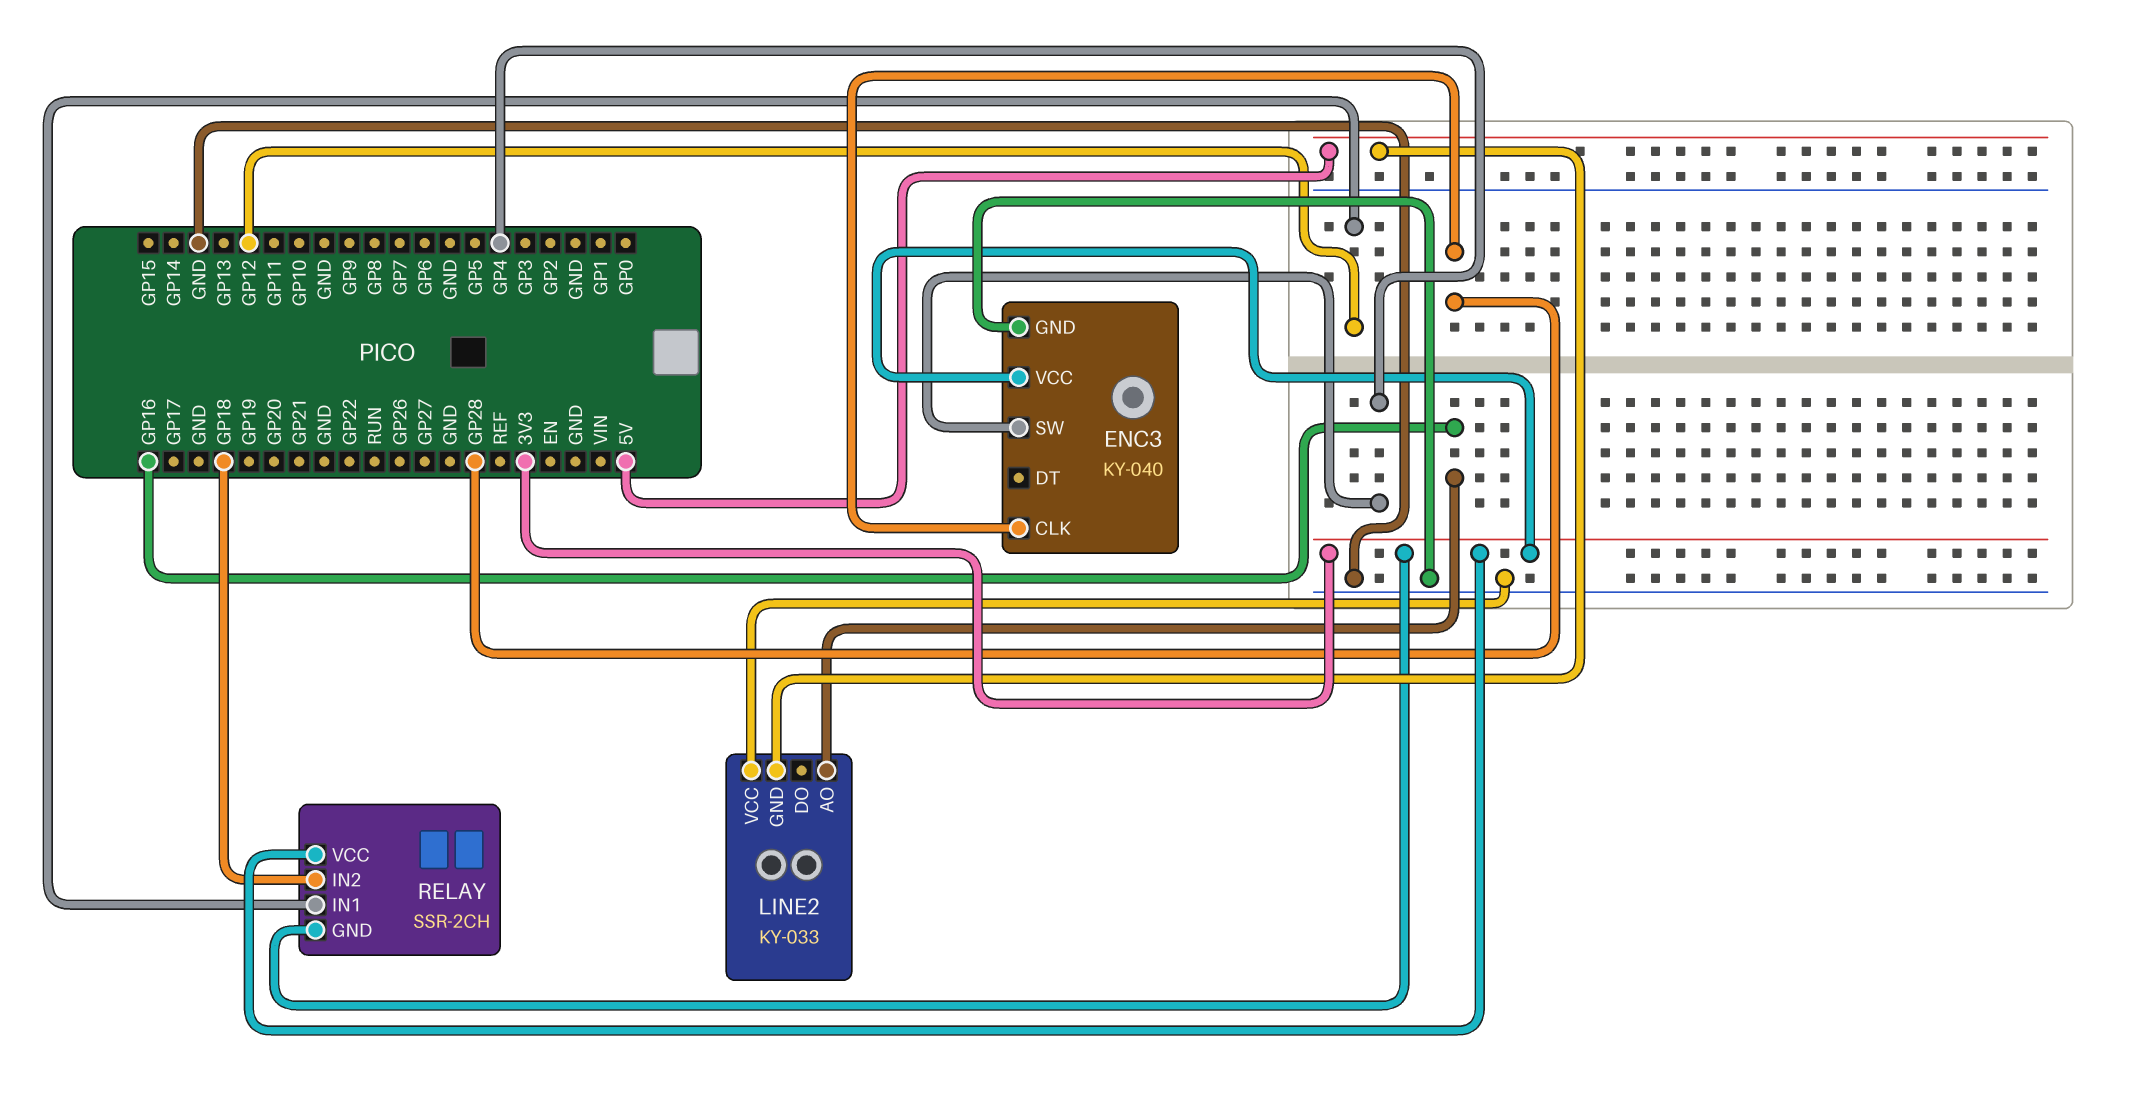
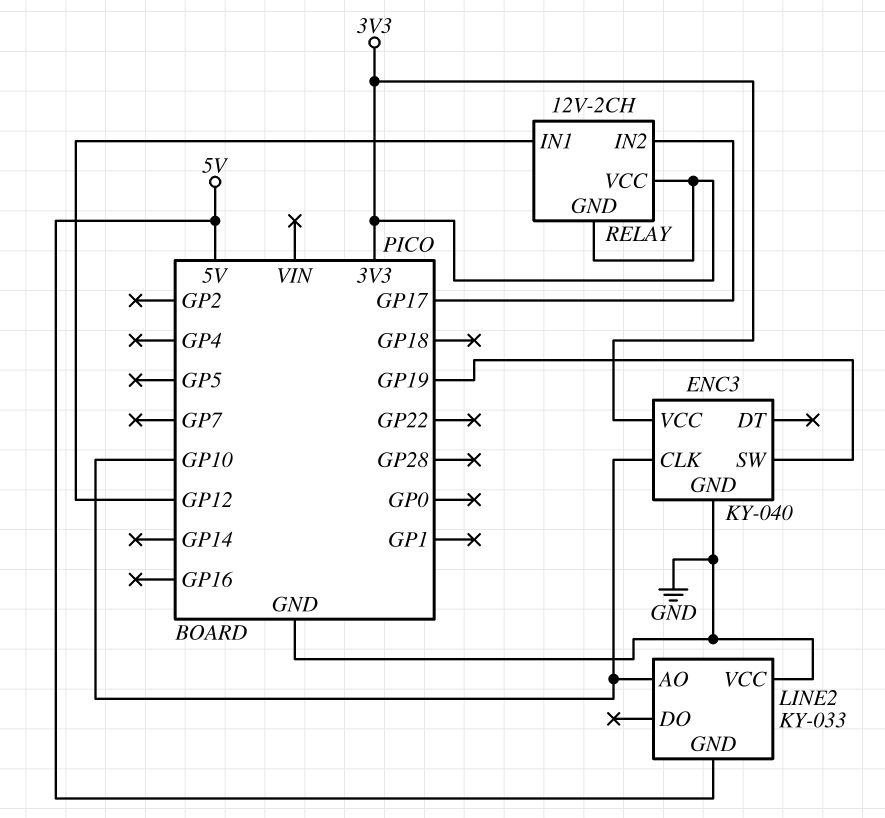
ENC3 pin CLK: GP28 -> GP10
ENC3 pin SW: GP4 -> GP19
LINE2 pin AO: GP16 -> GP10
RELAY: SSR-2CH -> 12V-2CH
RELAY pin IN2: GP18 -> GP17

